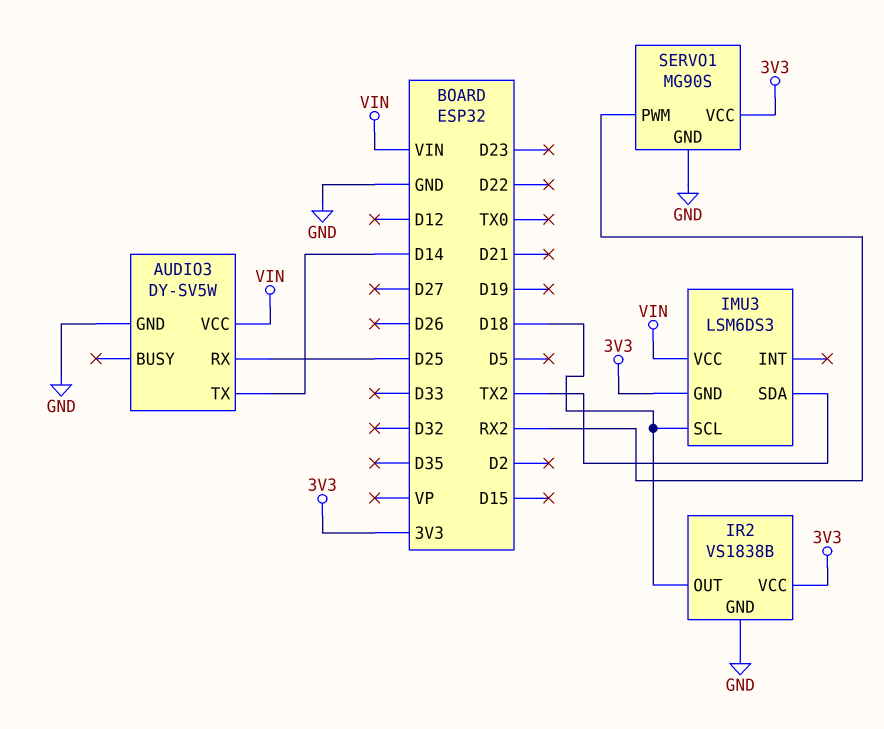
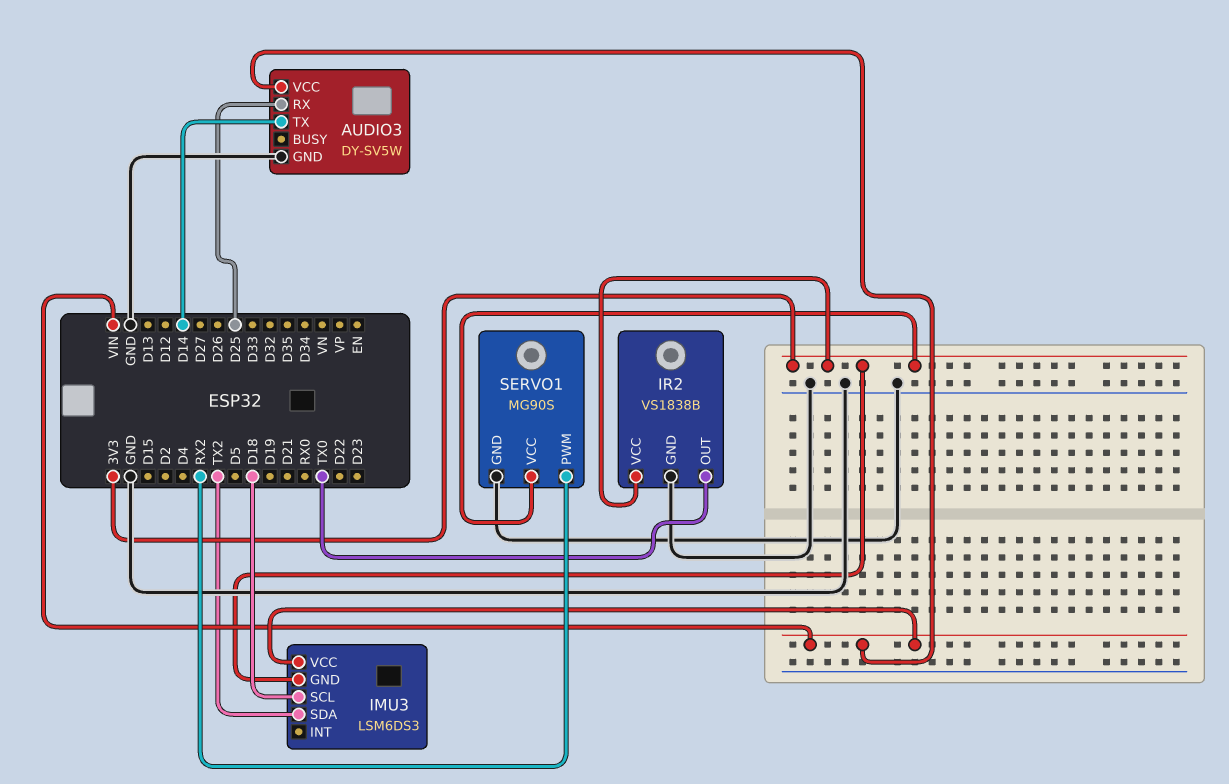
IR2 pin OUT: D18 -> TX0

